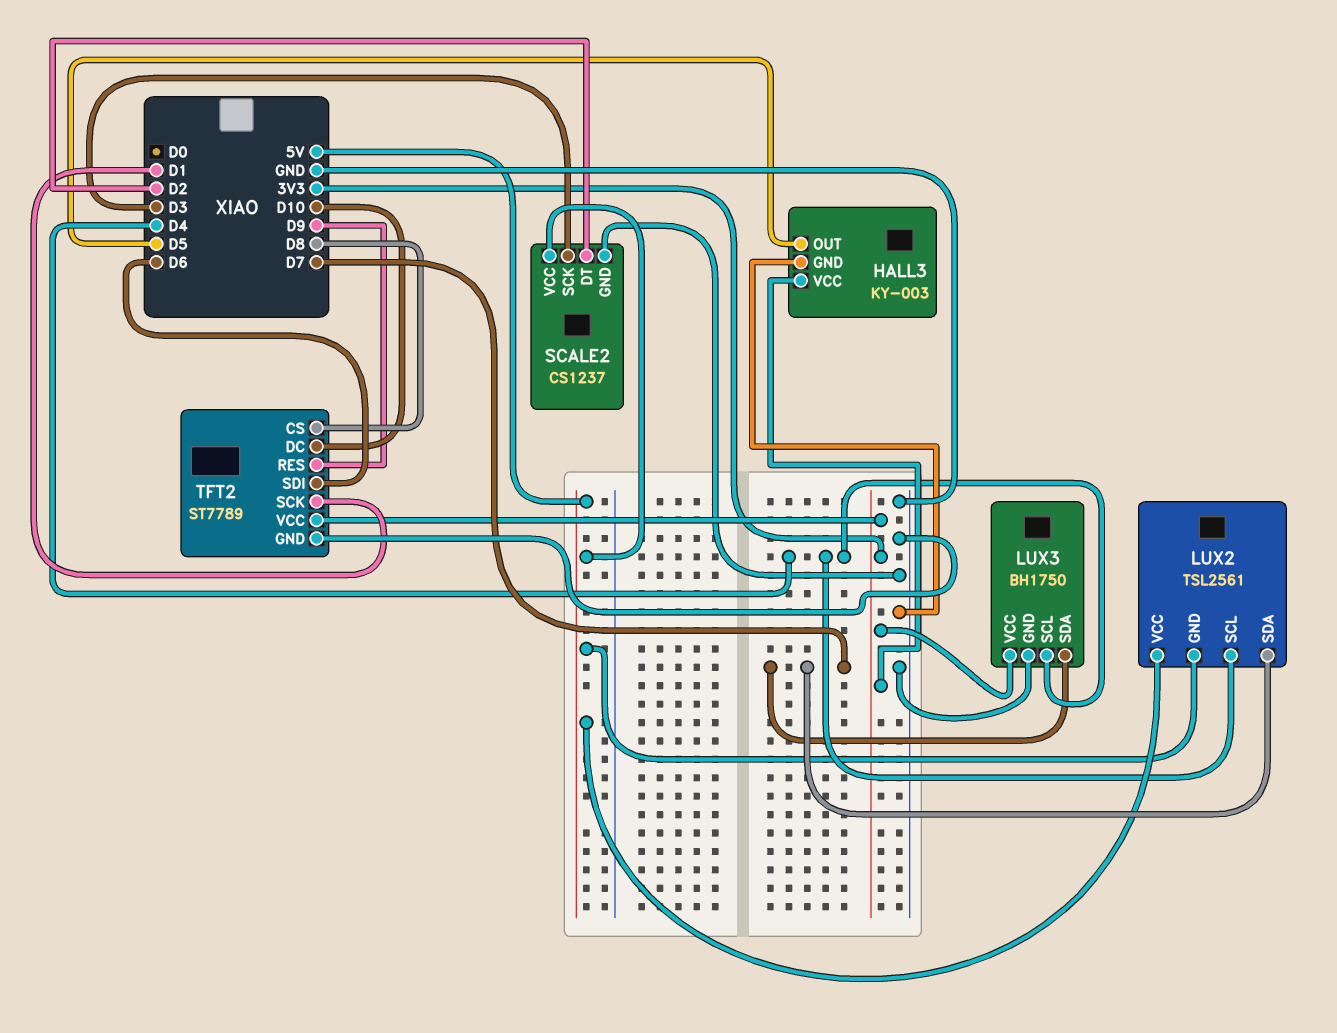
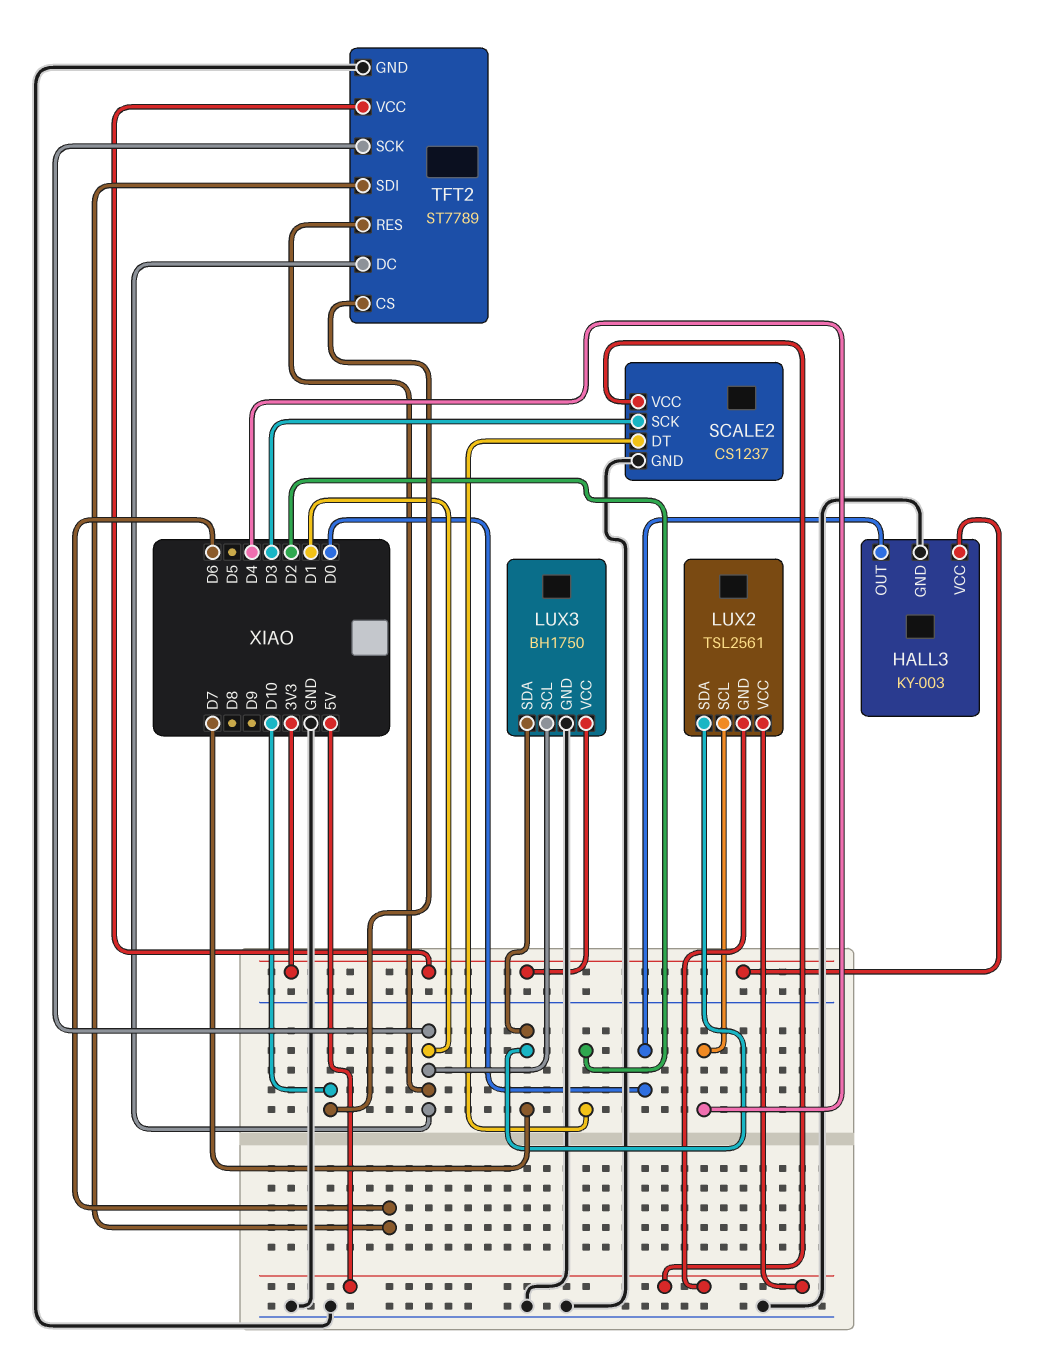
HALL3 pin OUT: D5 -> D0
LUX3 pin SCL: D4 -> D1
TFT2 pin CS: D8 -> D10
TFT2 pin DC: D10 -> D1
TFT2 pin RES: D9 -> D1

